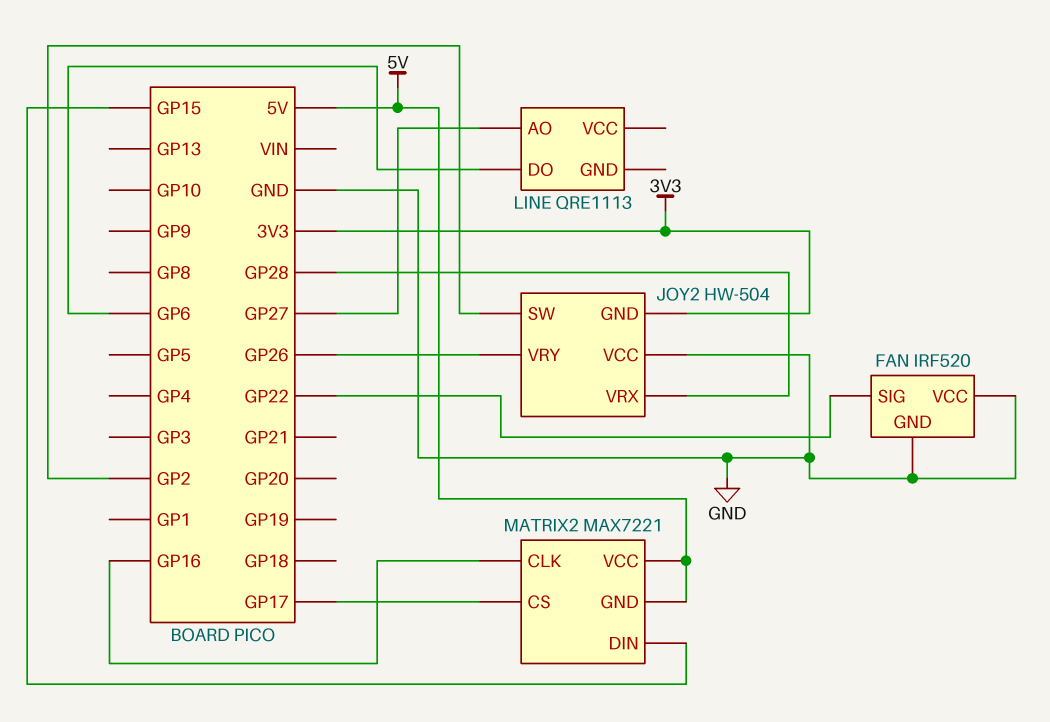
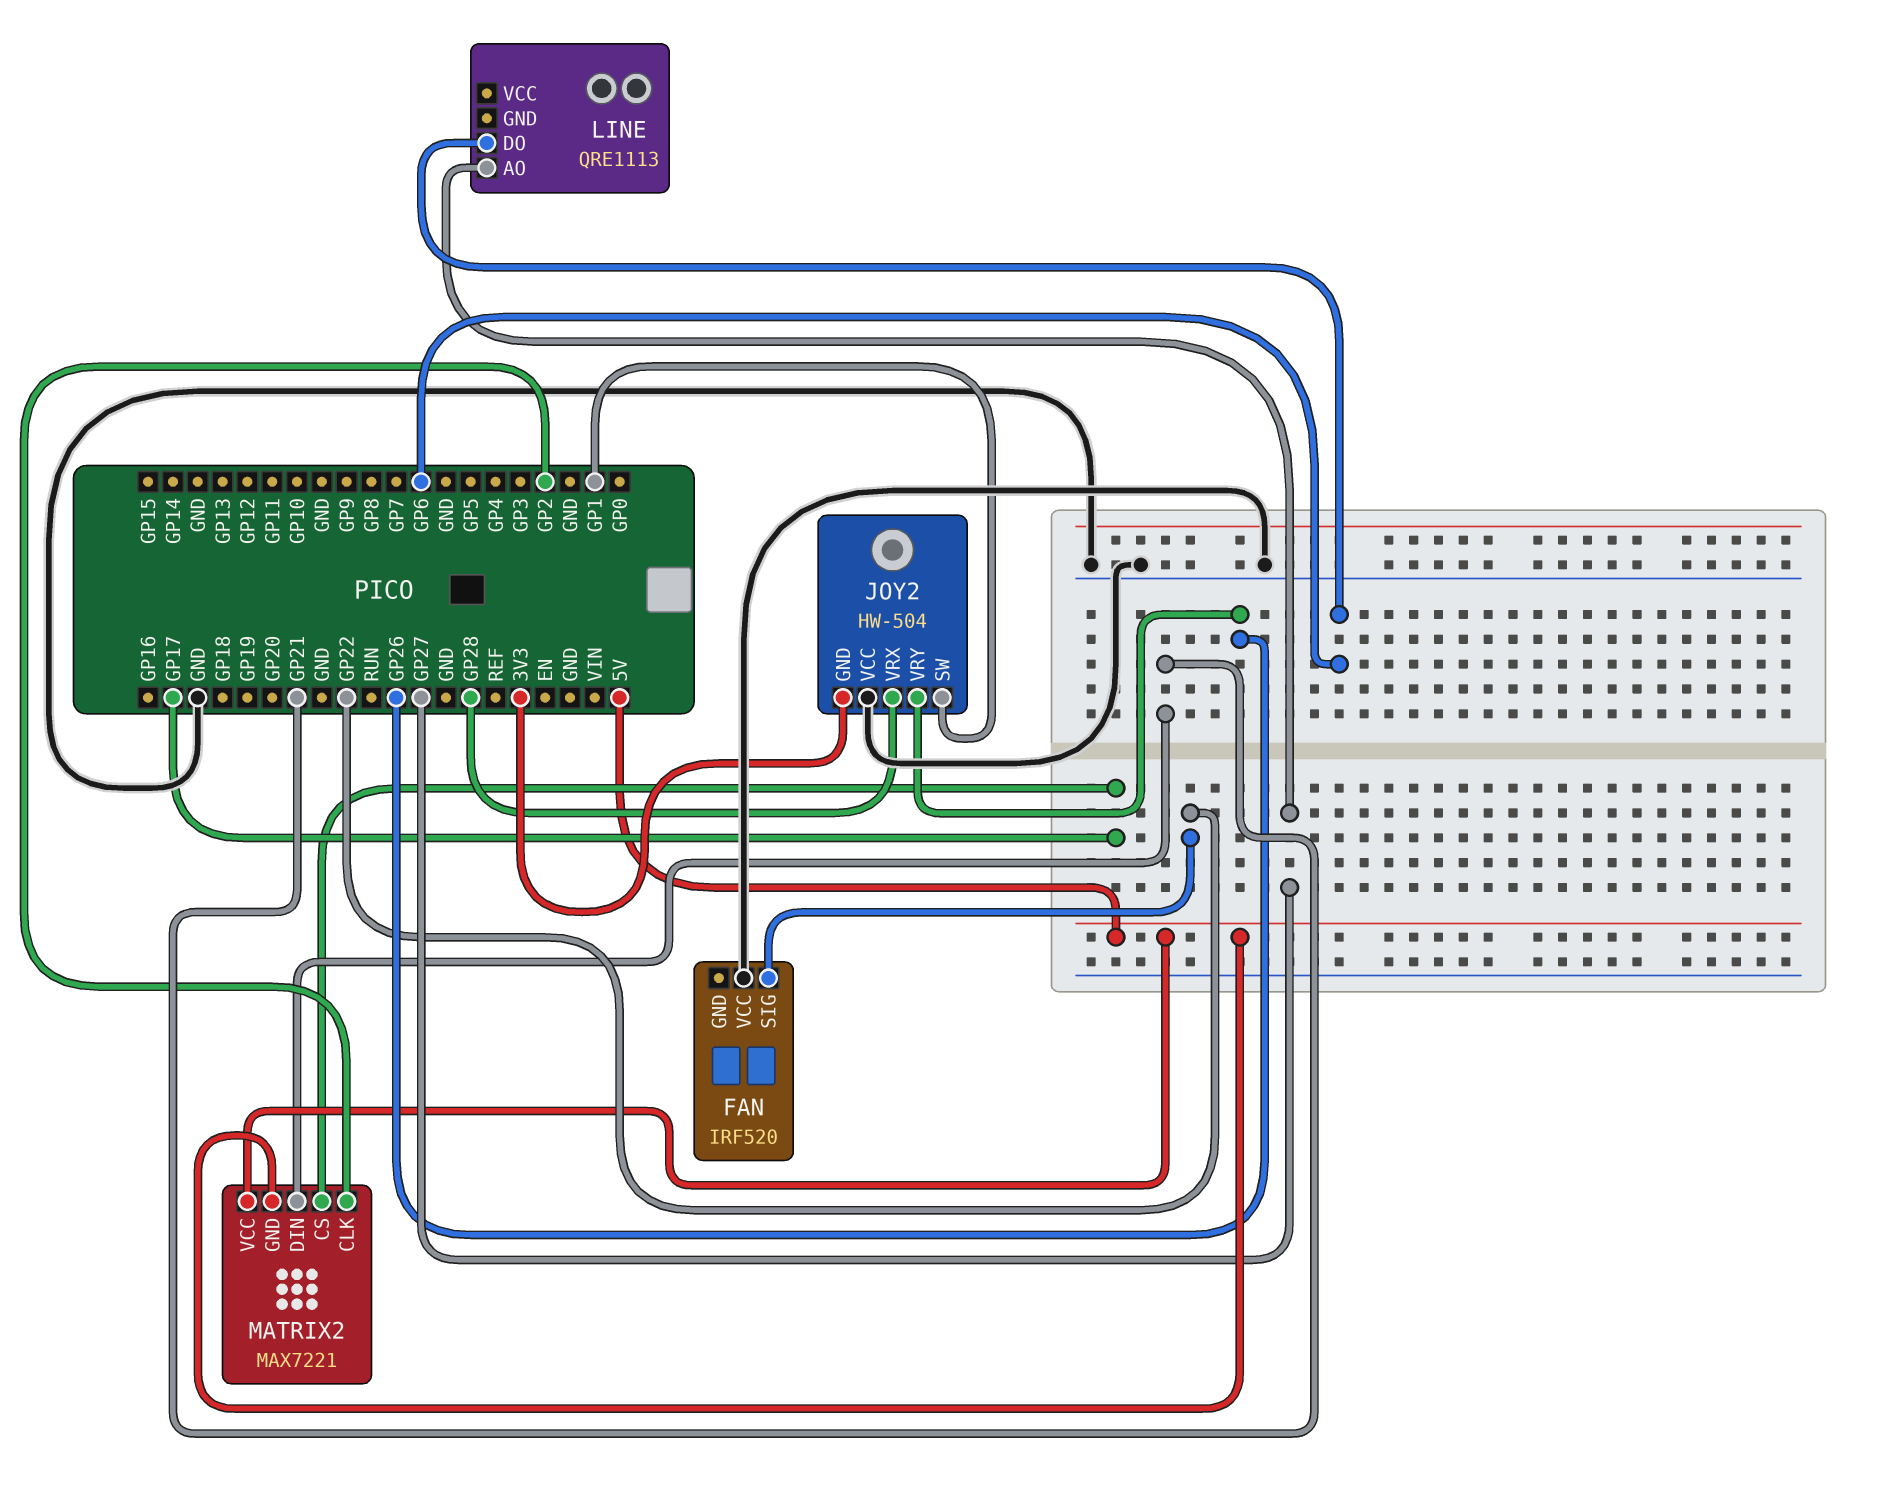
FAN pin GND: GND -> none
JOY2 pin SW: GP2 -> GP1
MATRIX2 pin CLK: GP16 -> GP2
MATRIX2 pin DIN: GP15 -> GP21

